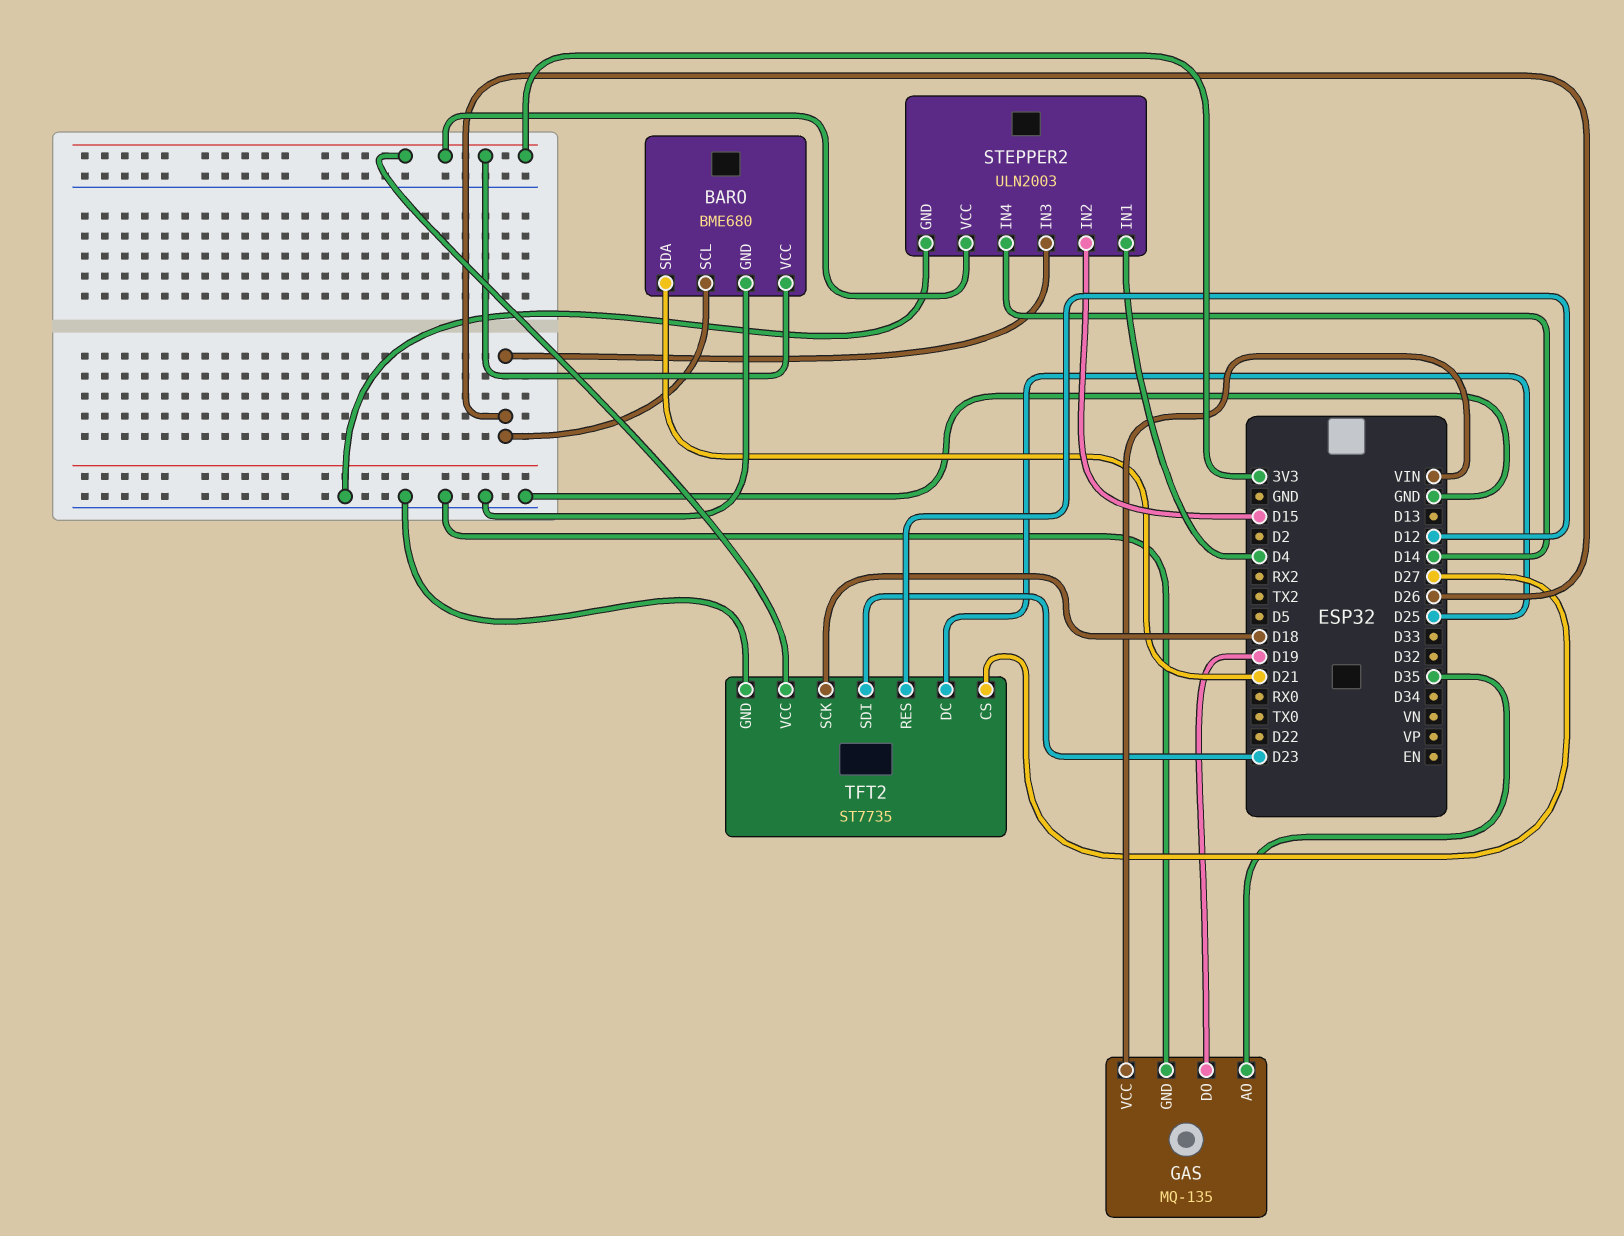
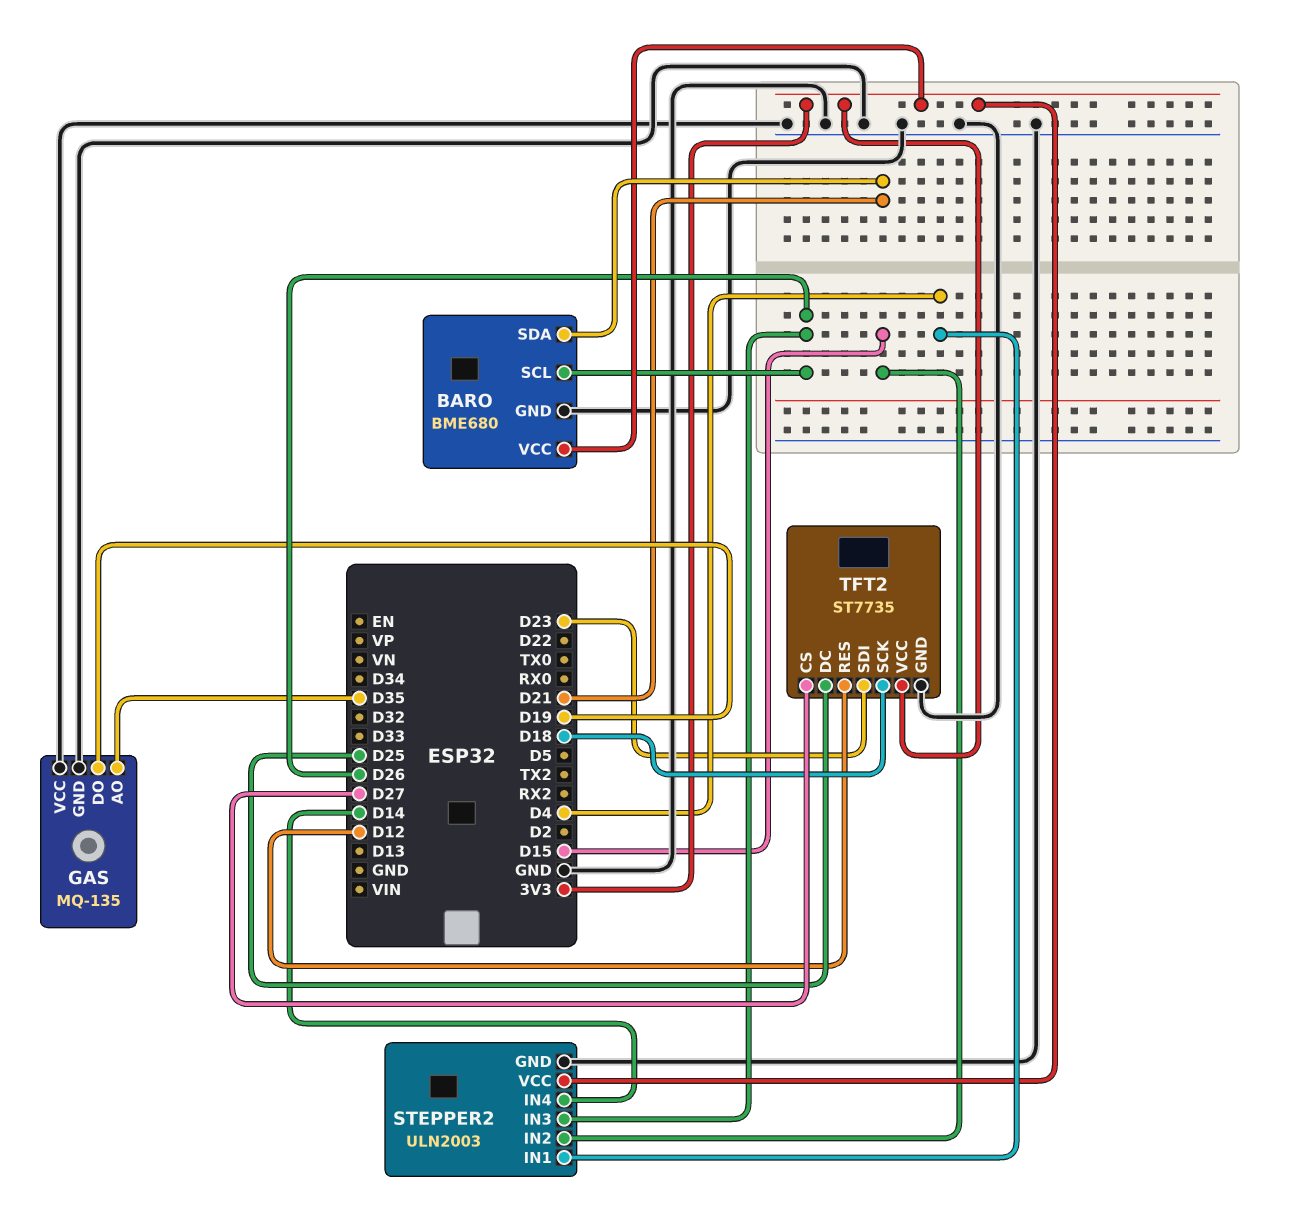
GAS pin VCC: VIN -> GND

